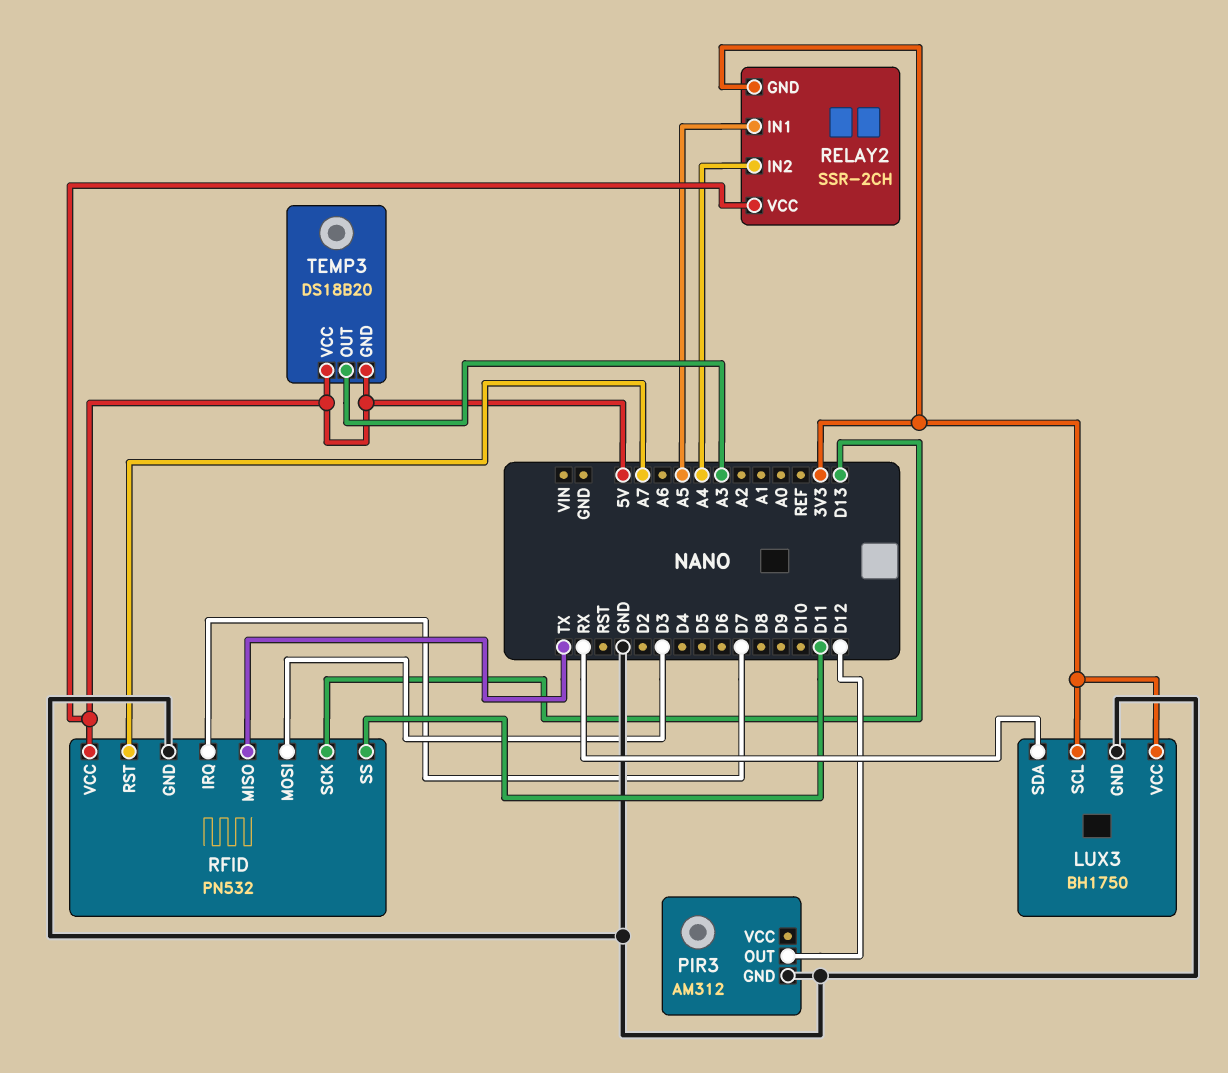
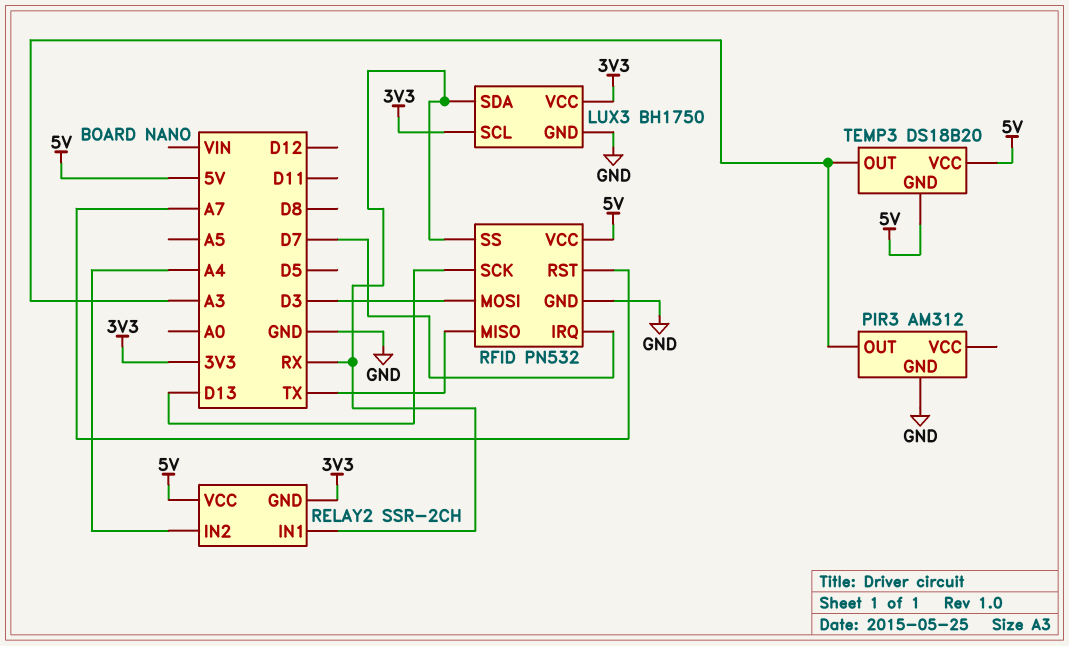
PIR3 pin OUT: D12 -> A3
RELAY2 pin IN1: A5 -> RX
RFID pin SS: D11 -> RX

